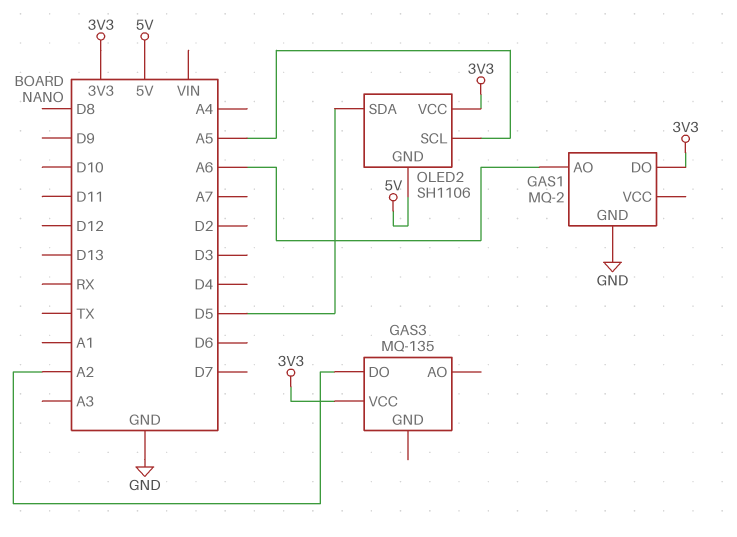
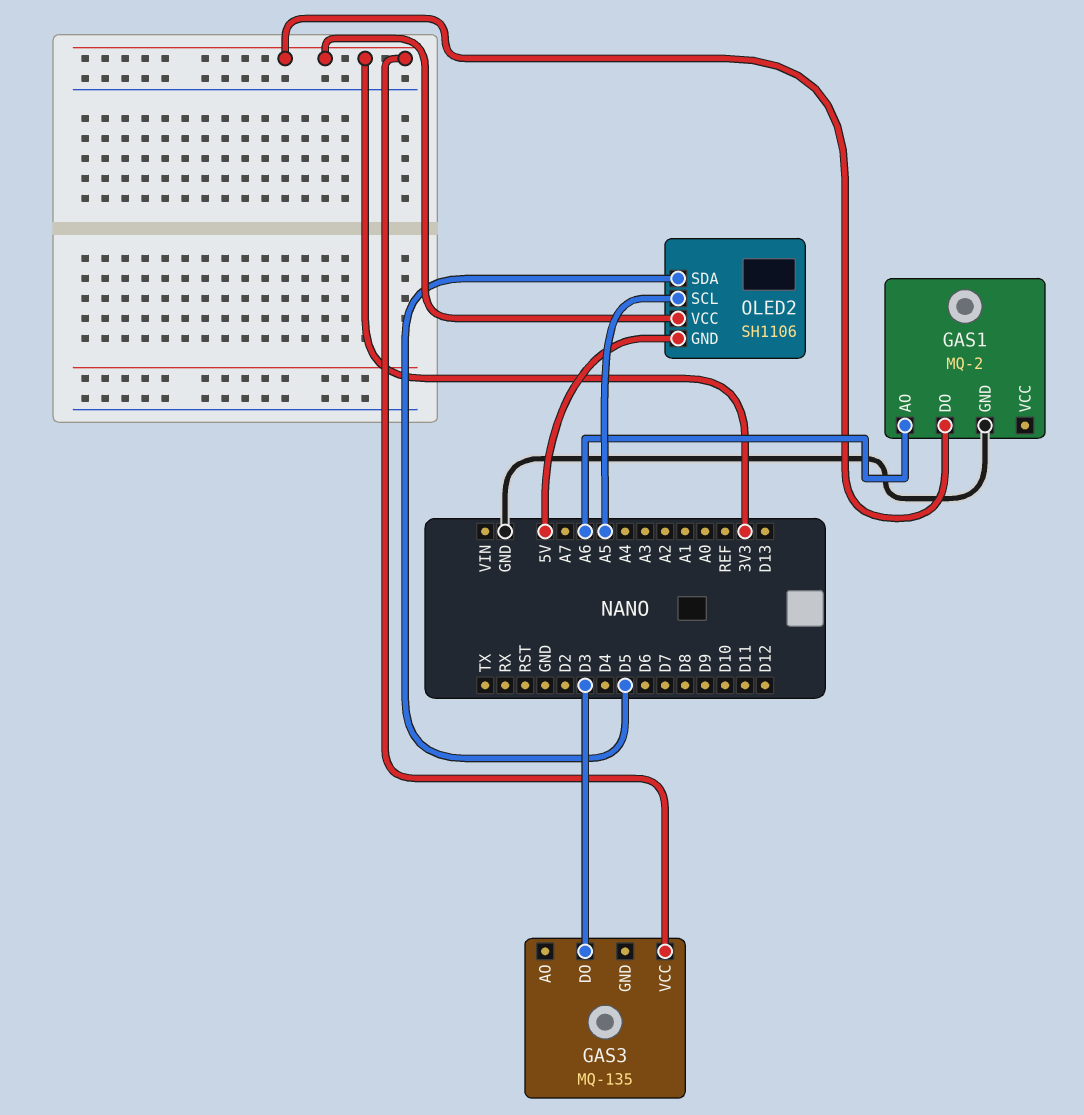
GAS3 pin DO: A2 -> D3

